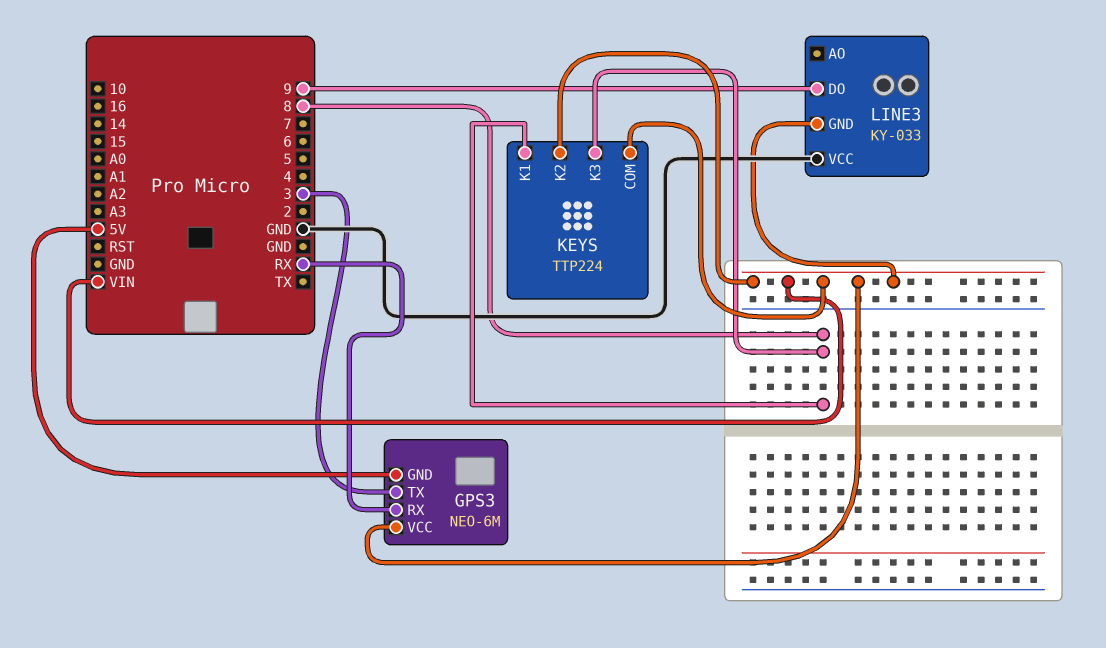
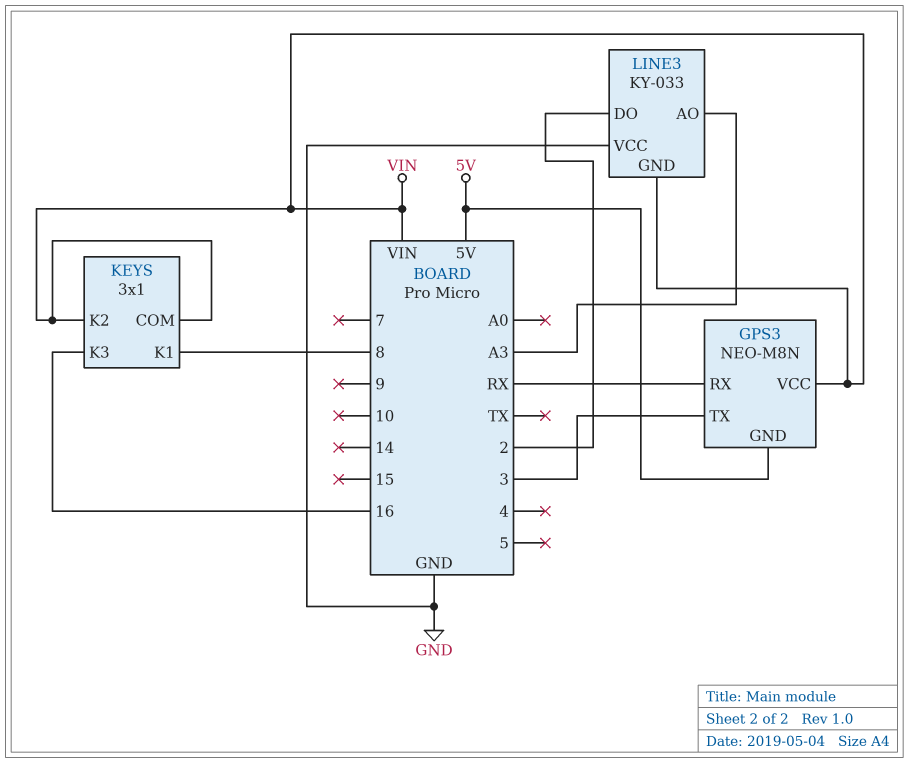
GPS3: NEO-6M -> NEO-M8N
KEYS: TTP224 -> 3x1
KEYS pin K3: 8 -> 16
LINE3 pin AO: none -> A3
LINE3 pin DO: 9 -> 2

